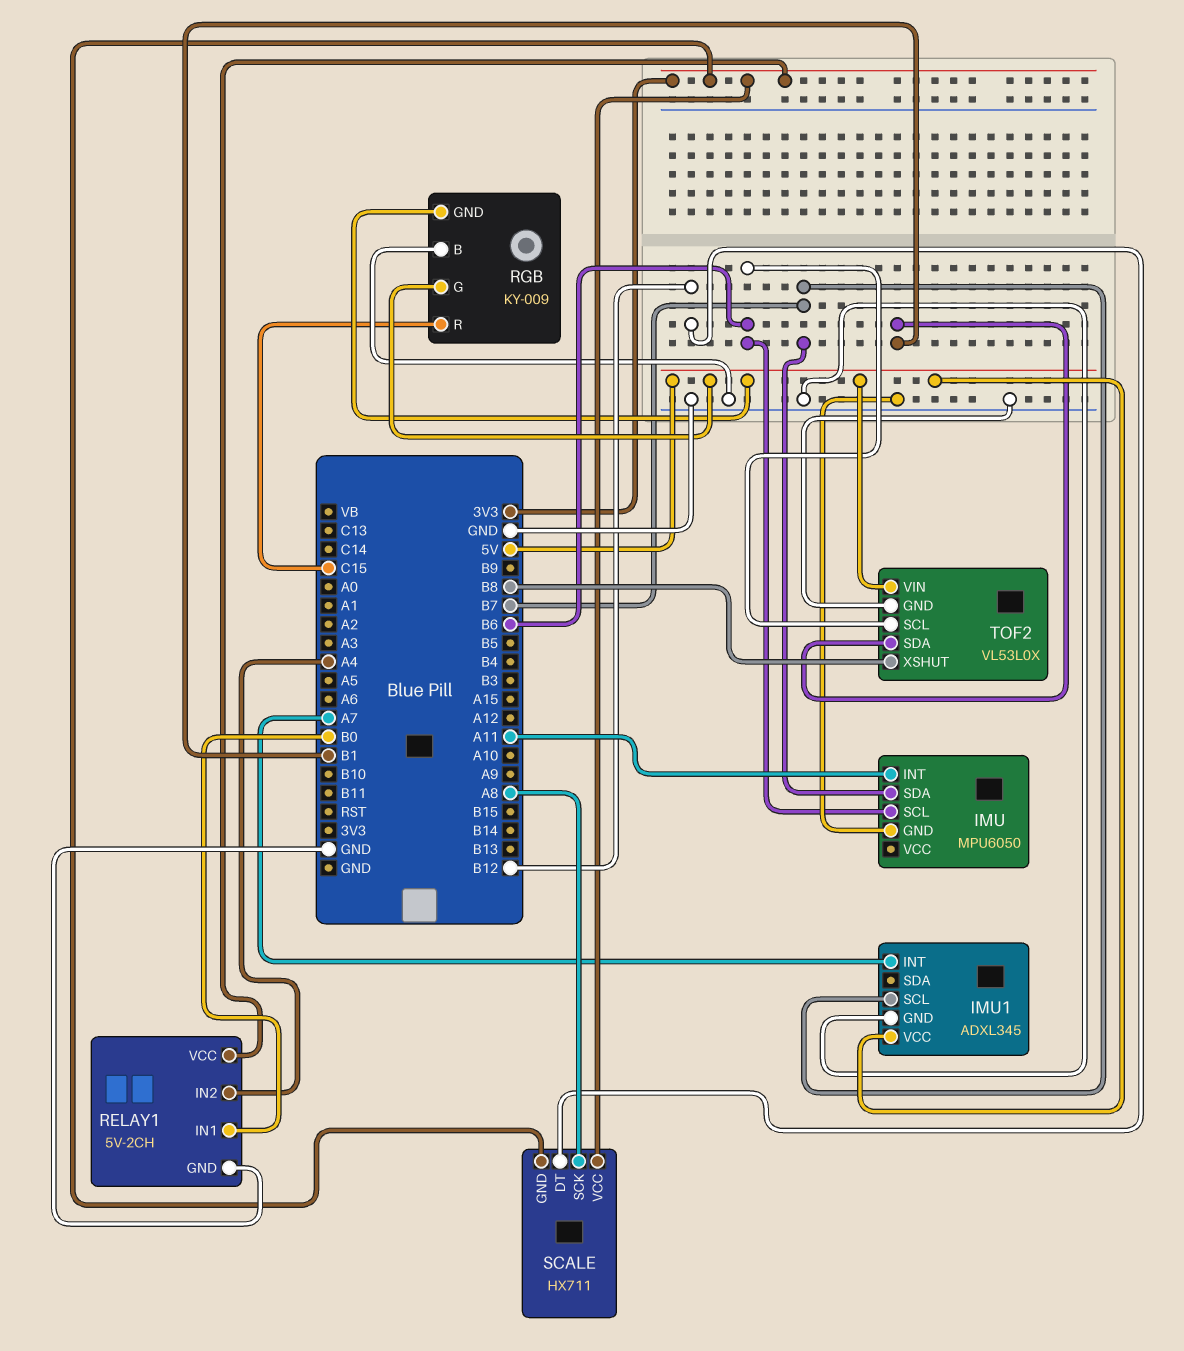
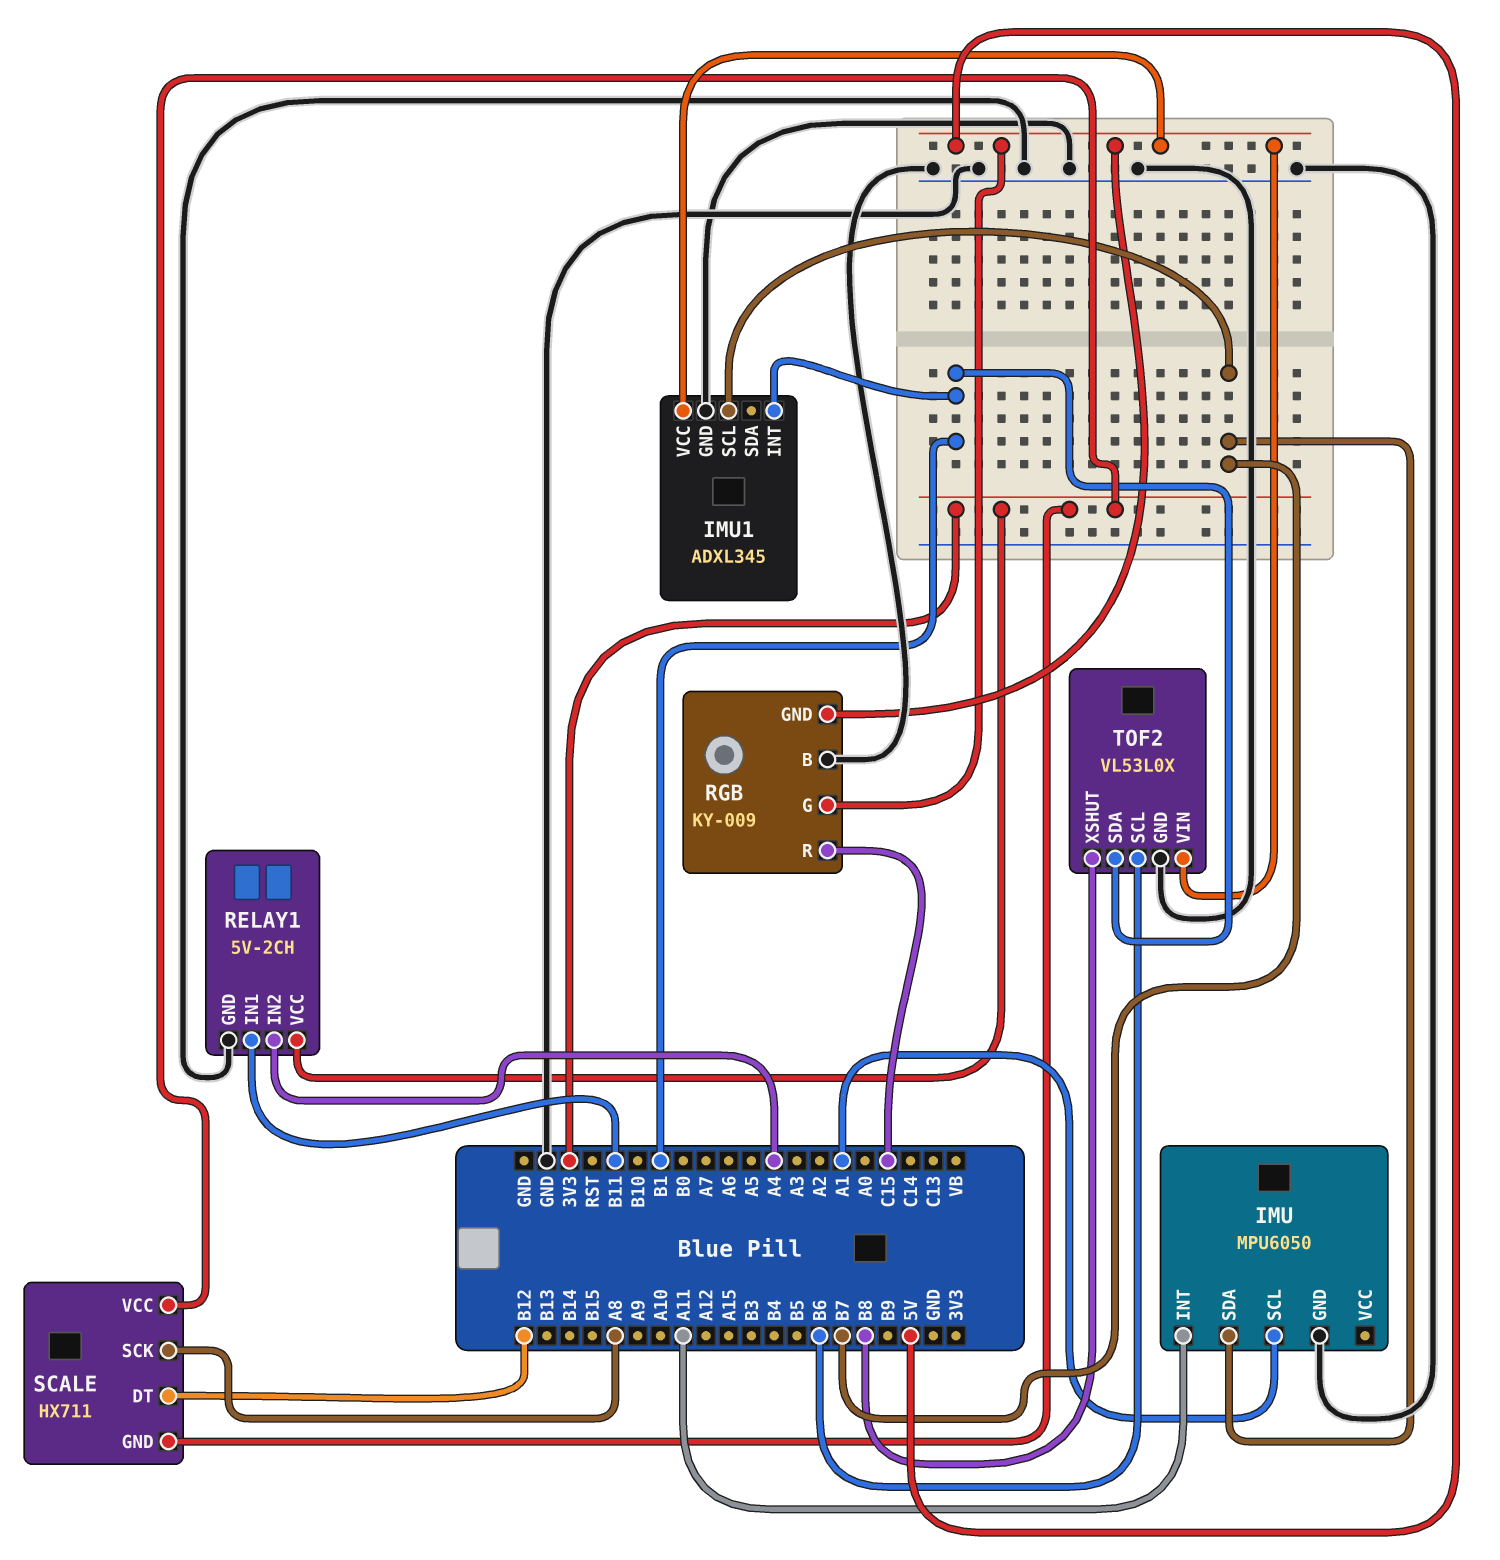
IMU pin SCL: B6 -> A1
IMU1 pin INT: A7 -> B1
RELAY1 pin IN1: B0 -> B11

